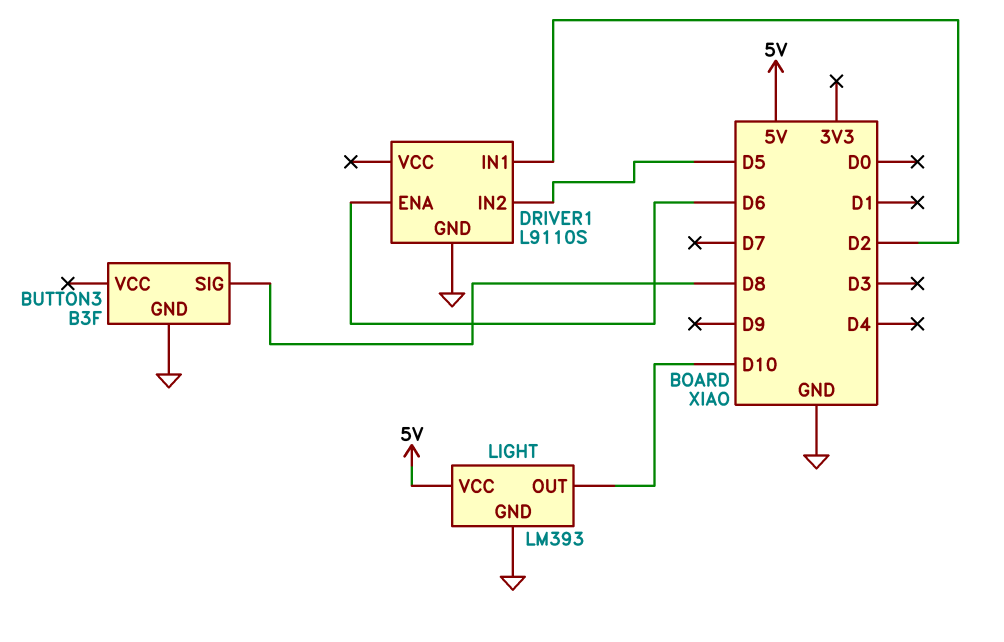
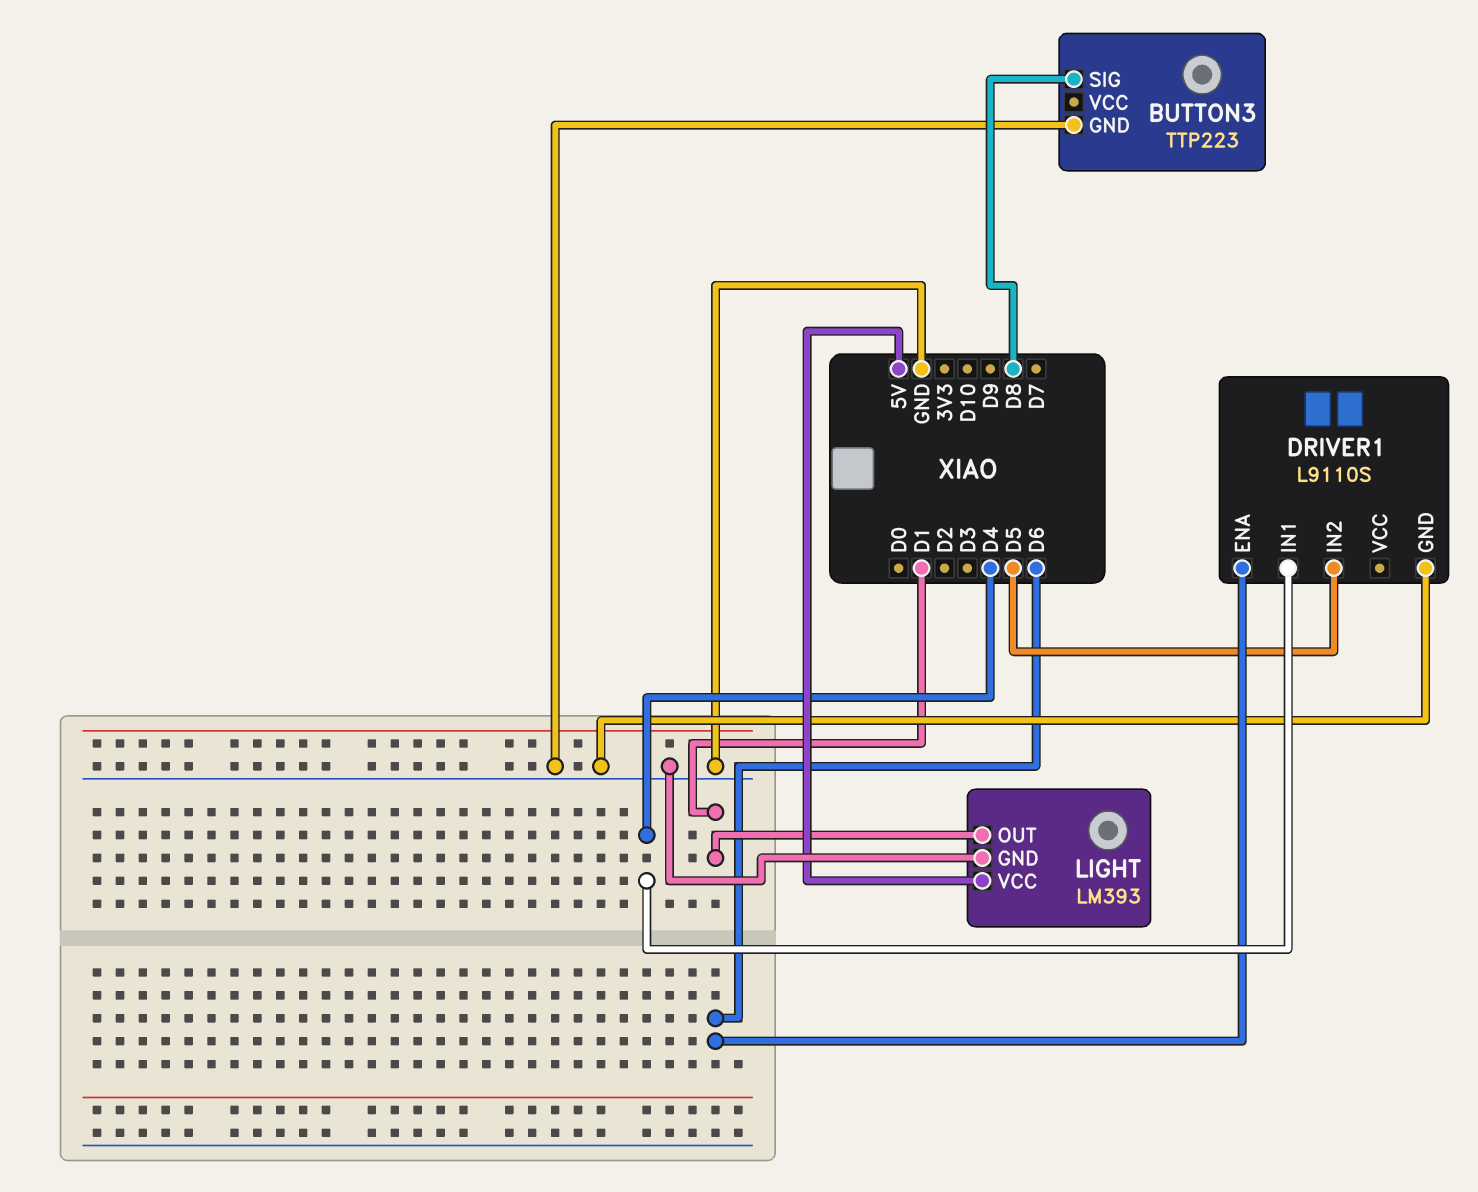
BUTTON3: B3F -> TTP223
DRIVER1 pin IN1: D2 -> D4
LIGHT pin OUT: D10 -> D1

